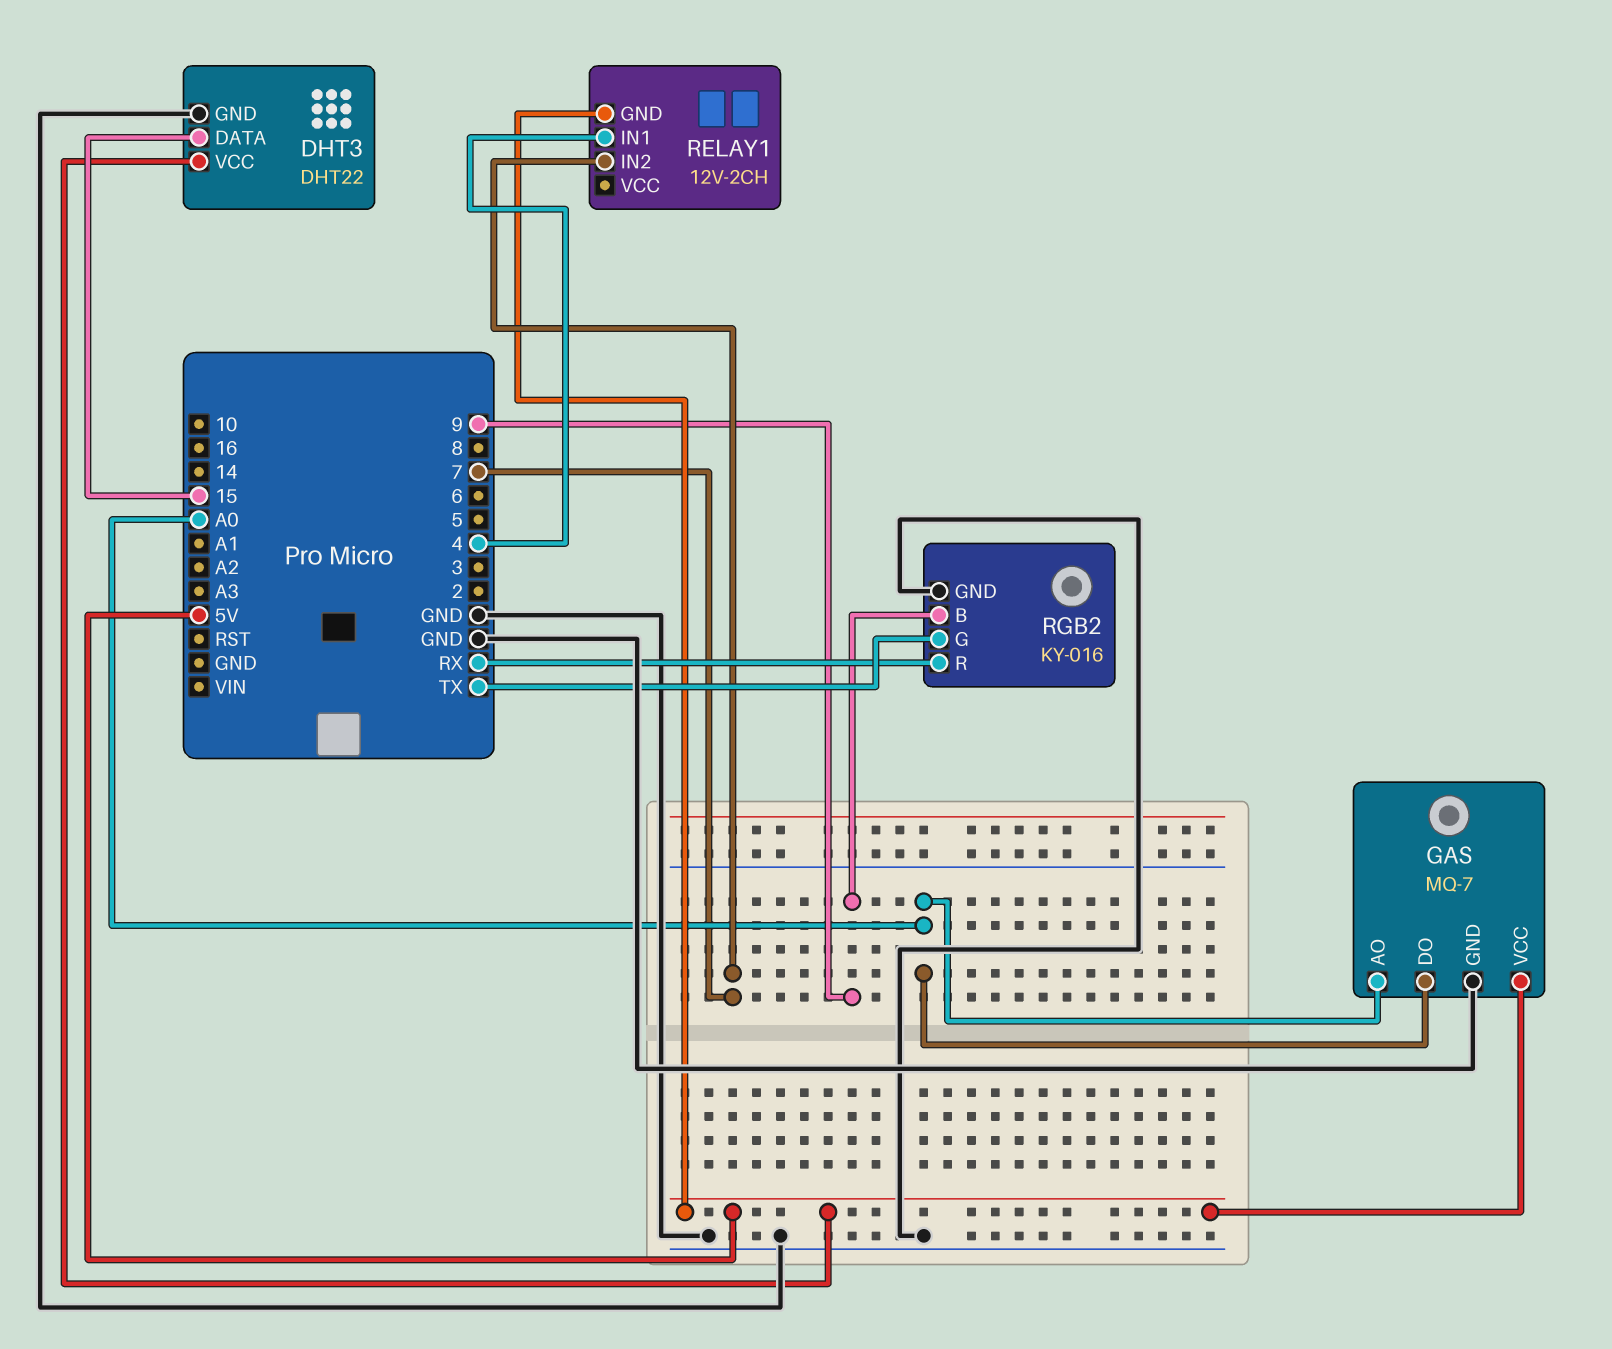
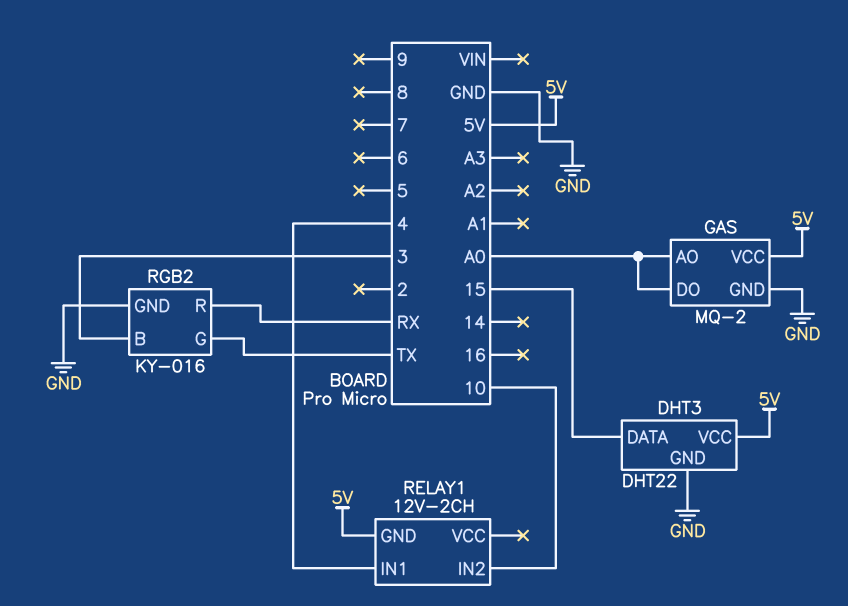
GAS: MQ-7 -> MQ-2
RELAY1 pin IN2: 7 -> 10
RGB2 pin B: 9 -> 3

